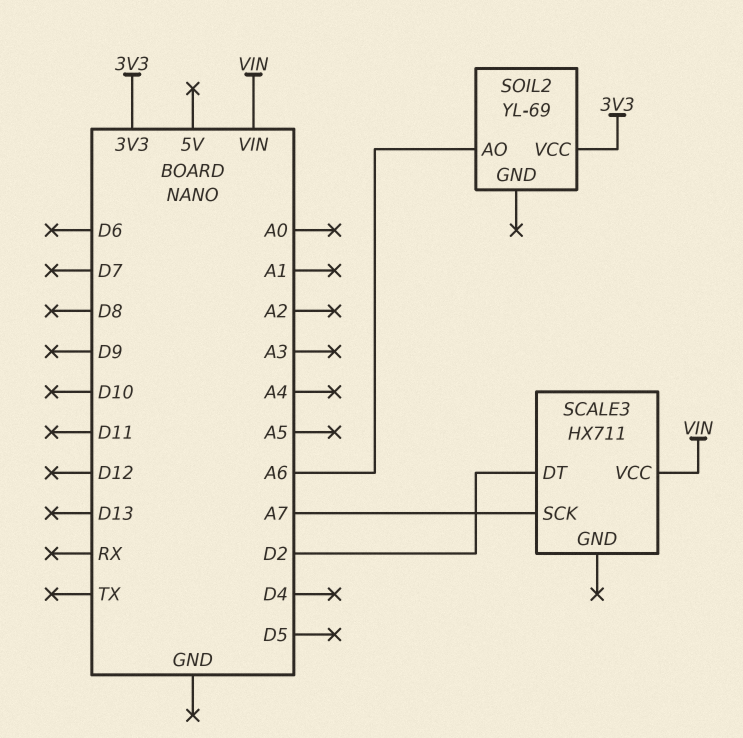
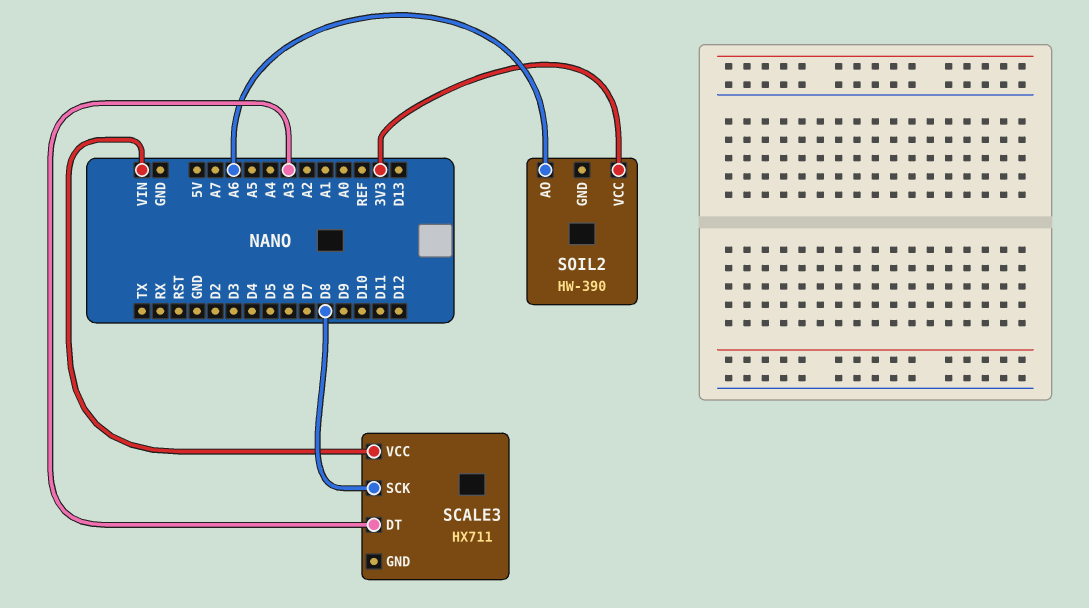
SCALE3 pin DT: D2 -> A3
SCALE3 pin SCK: A7 -> D8
SOIL2: YL-69 -> HW-390

